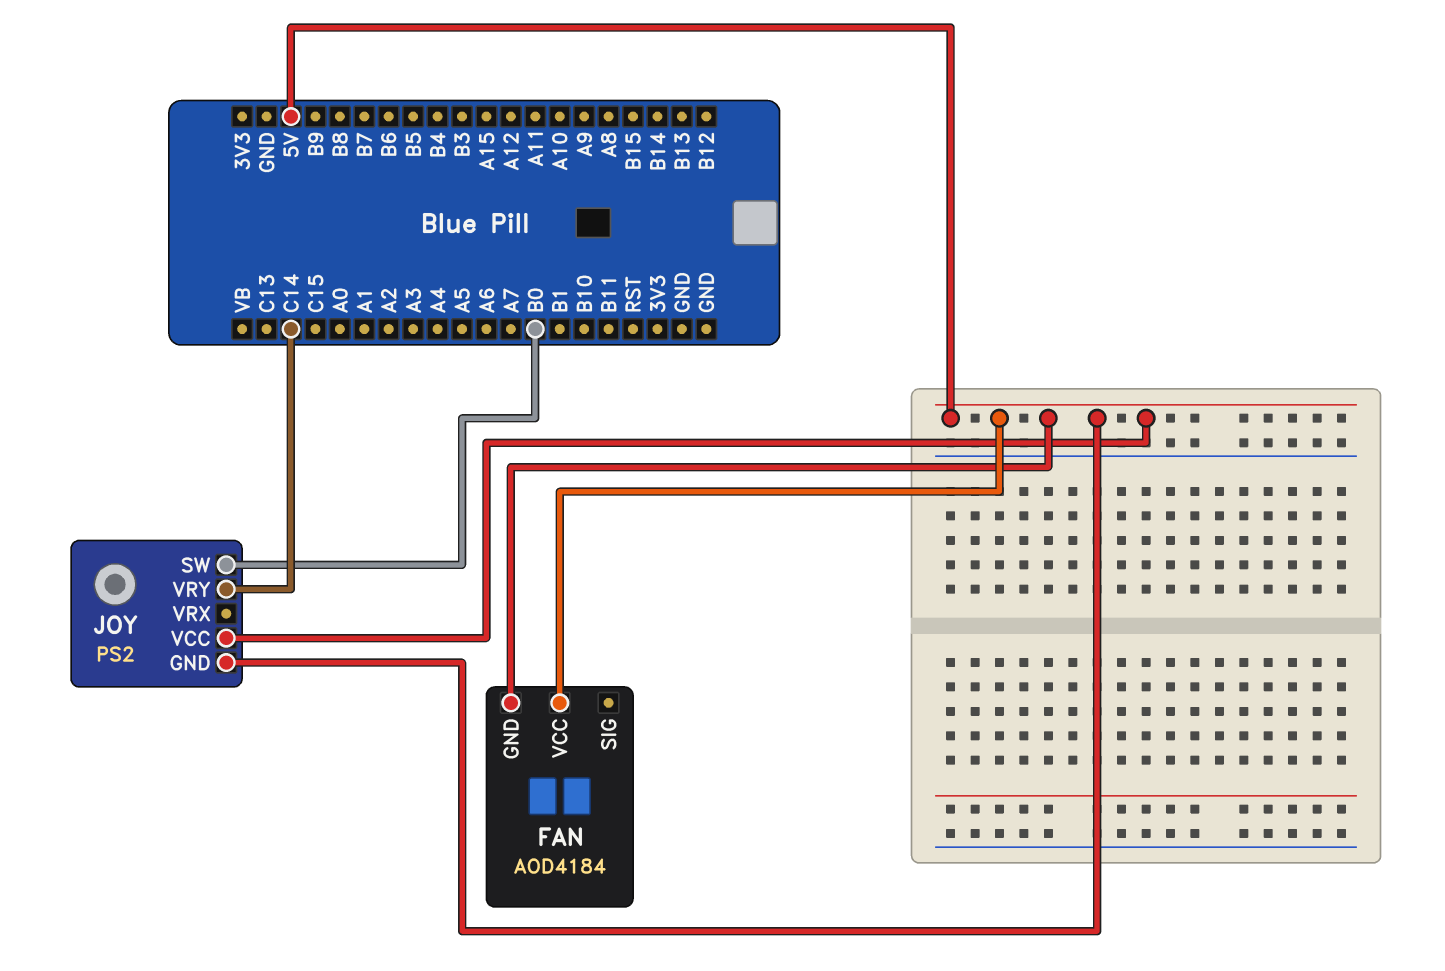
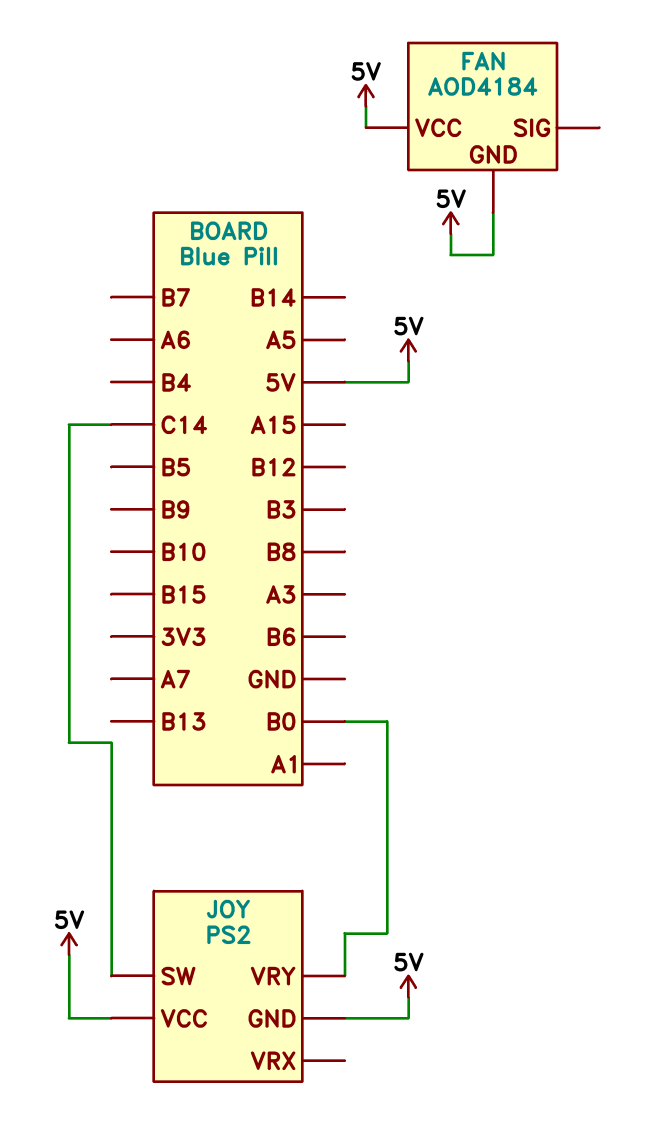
JOY pin SW: B0 -> C14
JOY pin VRY: C14 -> B0

